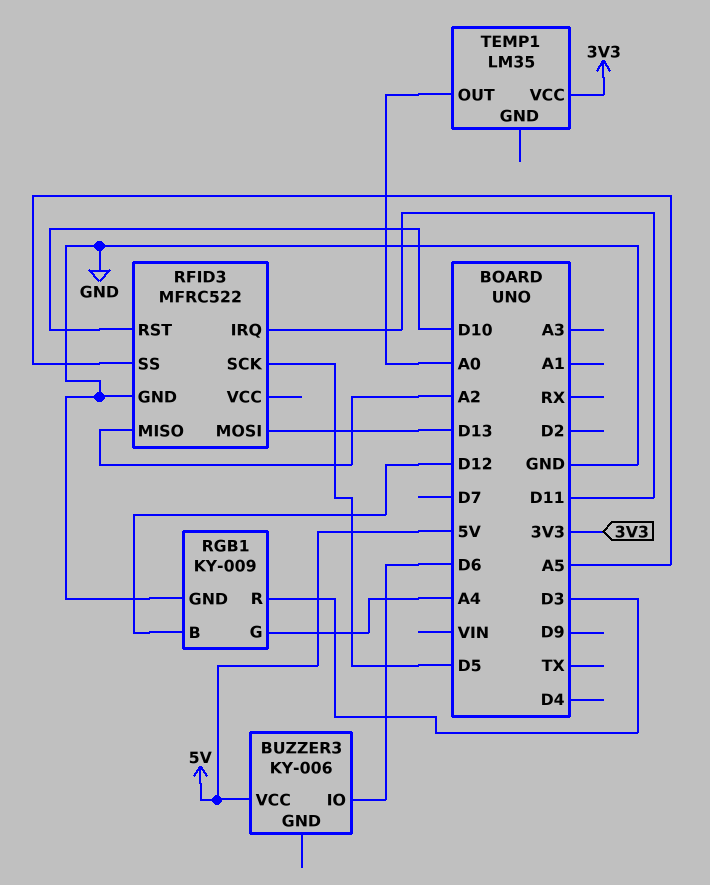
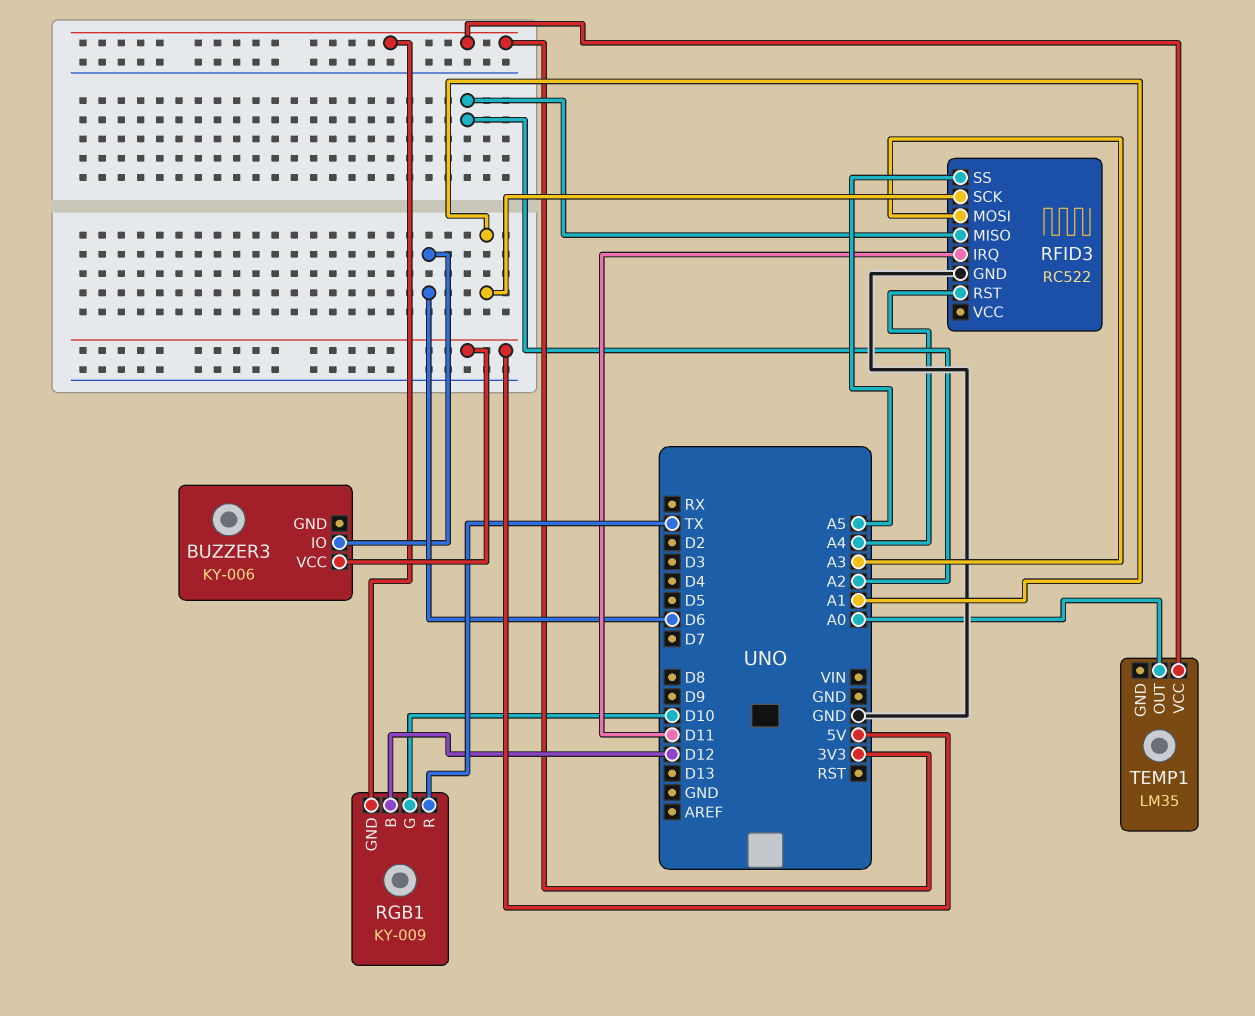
RFID3: MFRC522 -> RC522
RFID3 pin MOSI: D13 -> A3
RFID3 pin RST: D10 -> A4
RFID3 pin SCK: D5 -> A1
RGB1 pin G: A4 -> D10
RGB1 pin GND: GND -> 3V3
RGB1 pin R: D3 -> TX

